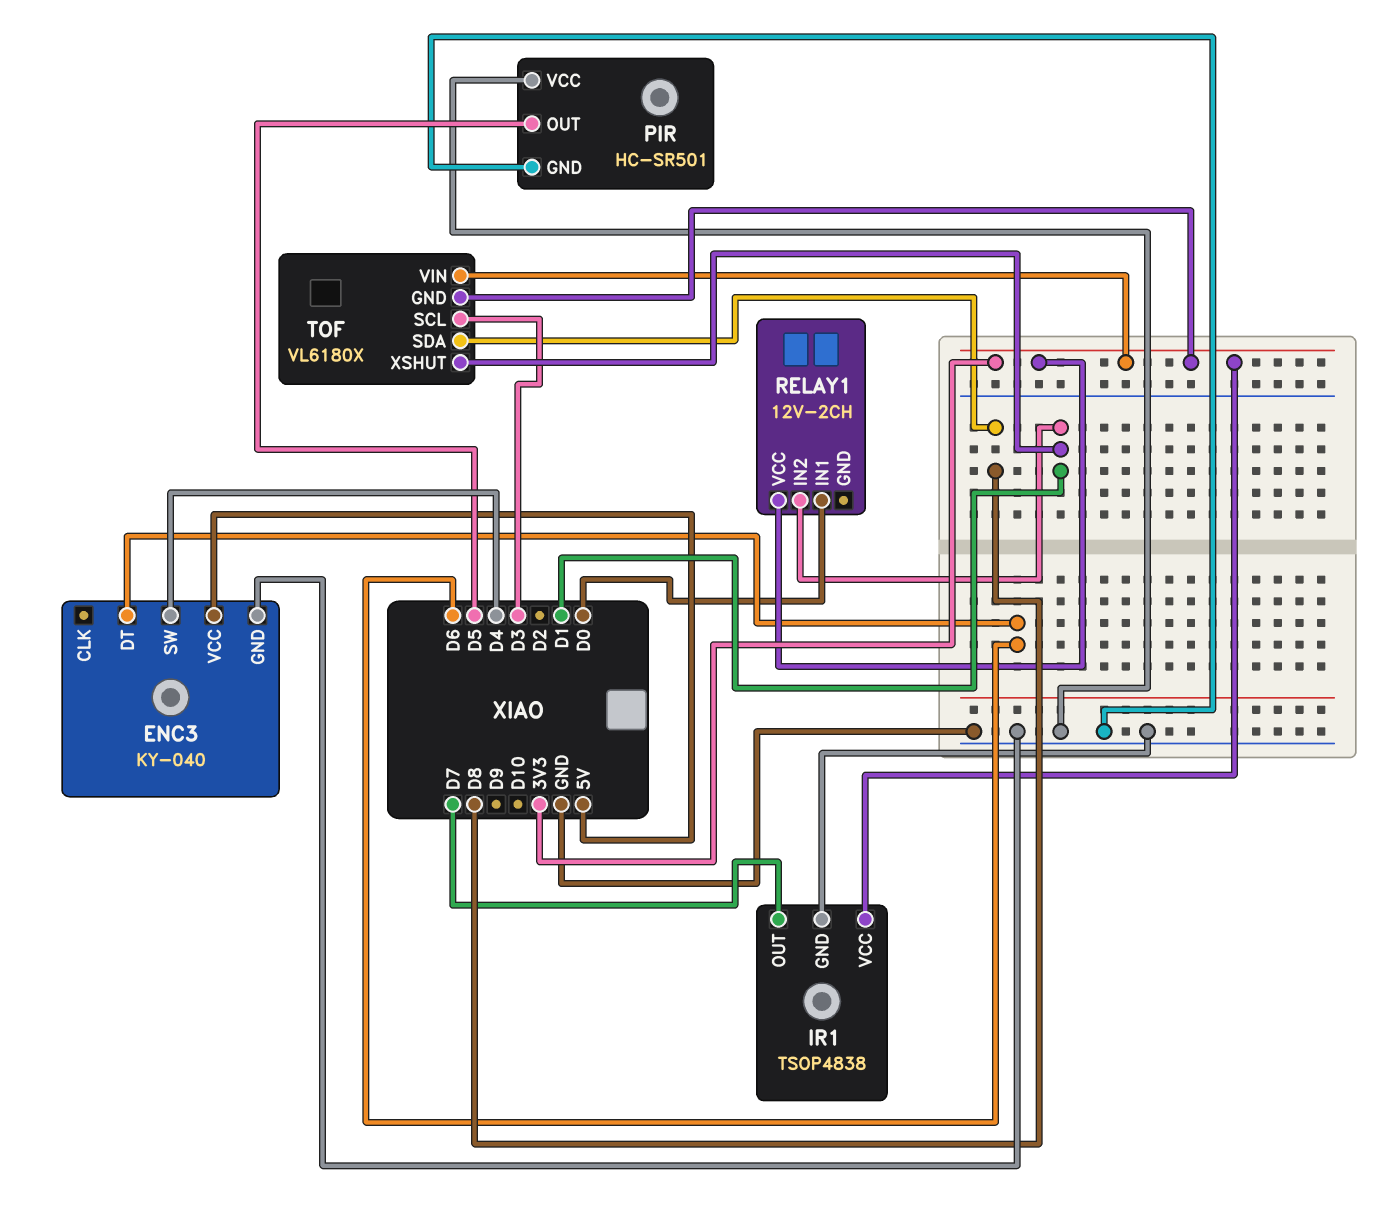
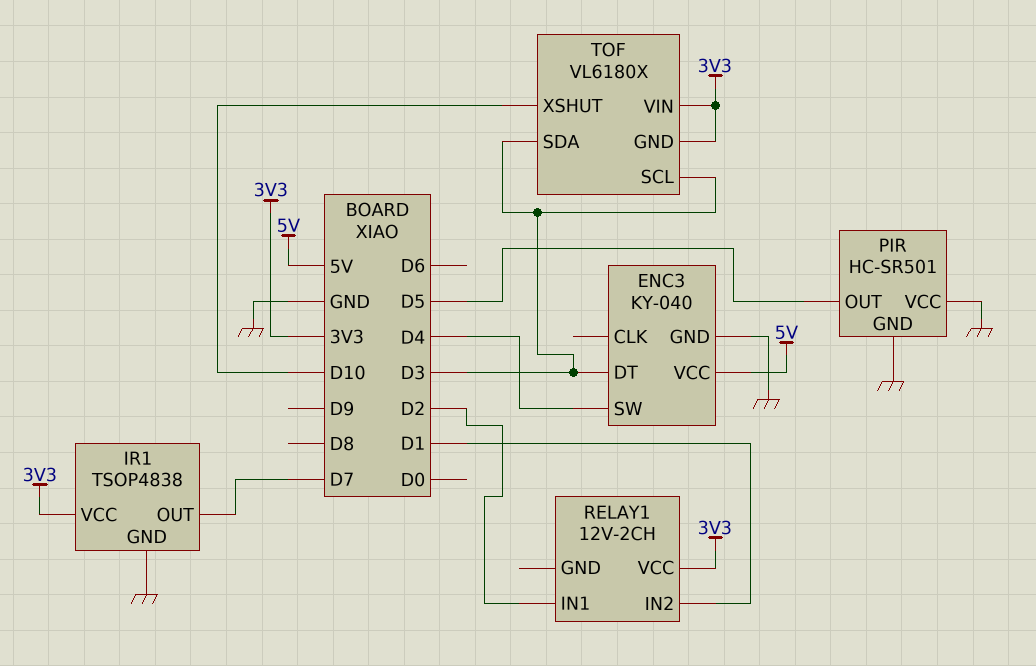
ENC3 pin DT: D6 -> D3
RELAY1 pin IN1: D0 -> D2
TOF pin SDA: D8 -> D3
TOF pin XSHUT: D1 -> D10

